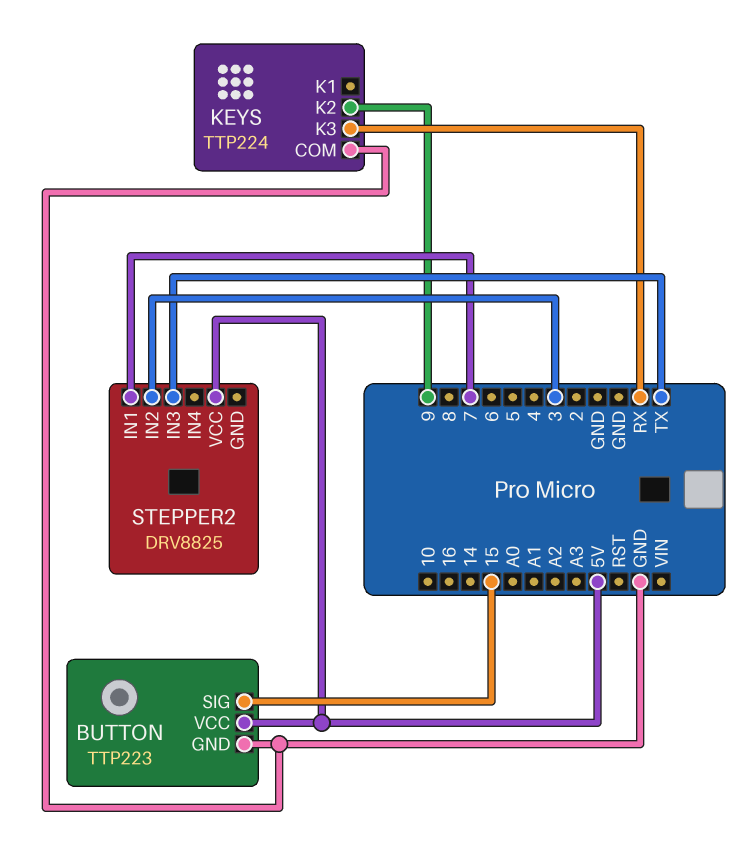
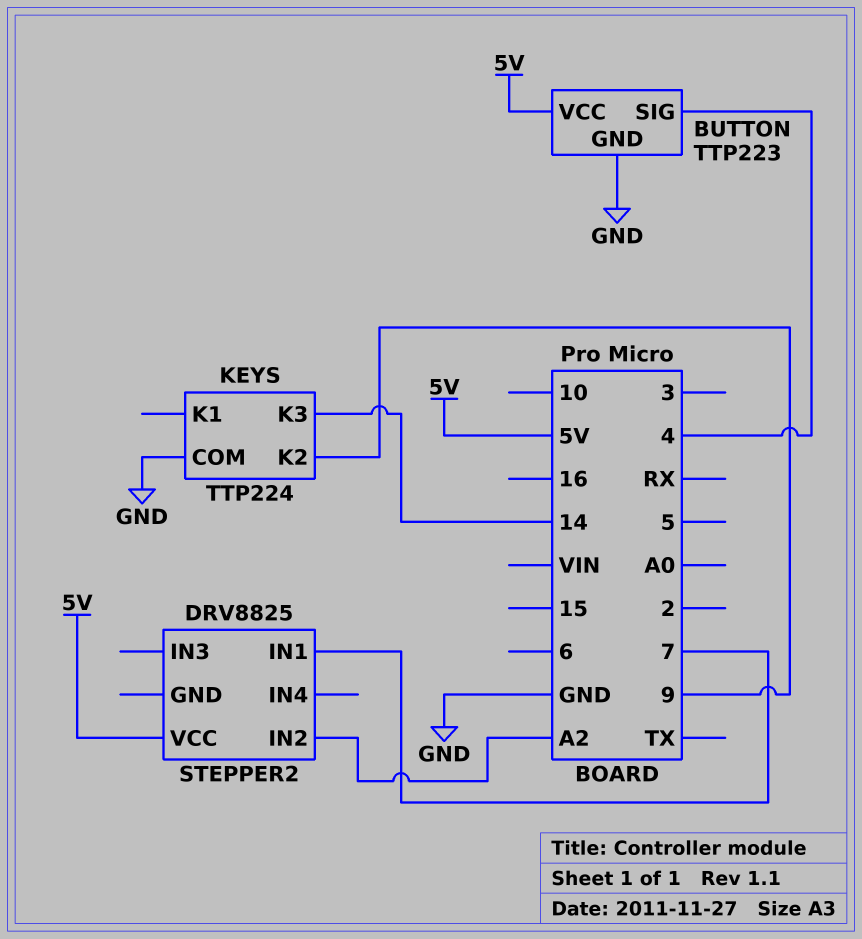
BUTTON pin SIG: 15 -> 4
KEYS pin K3: RX -> 14
STEPPER2 pin IN2: 3 -> A2
STEPPER2 pin IN3: TX -> none

